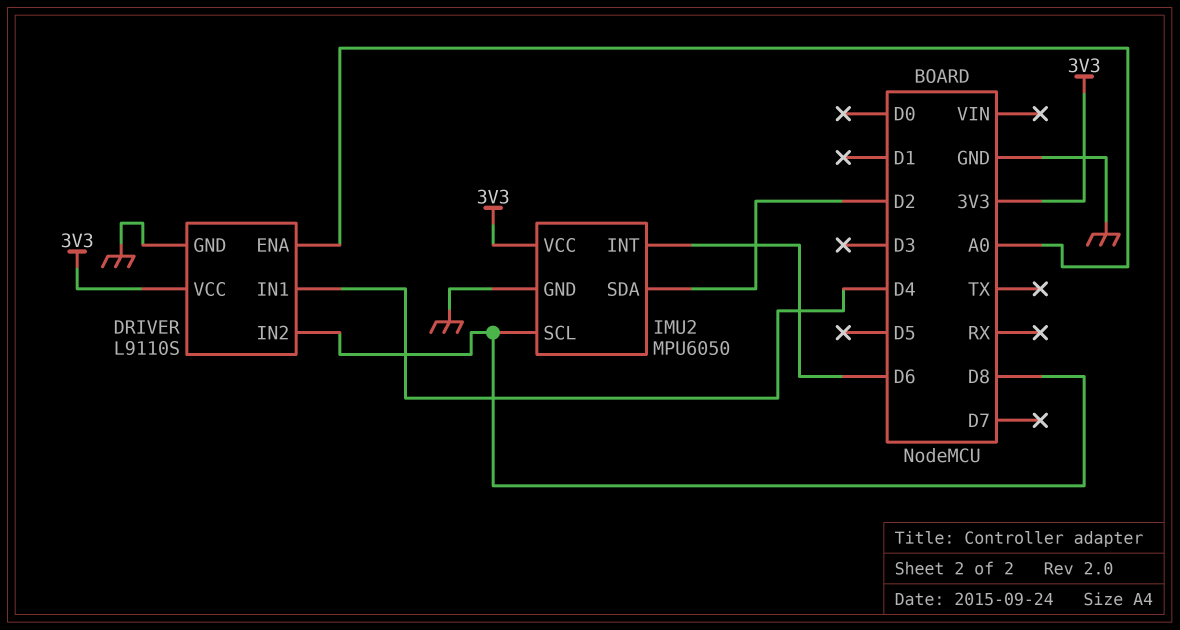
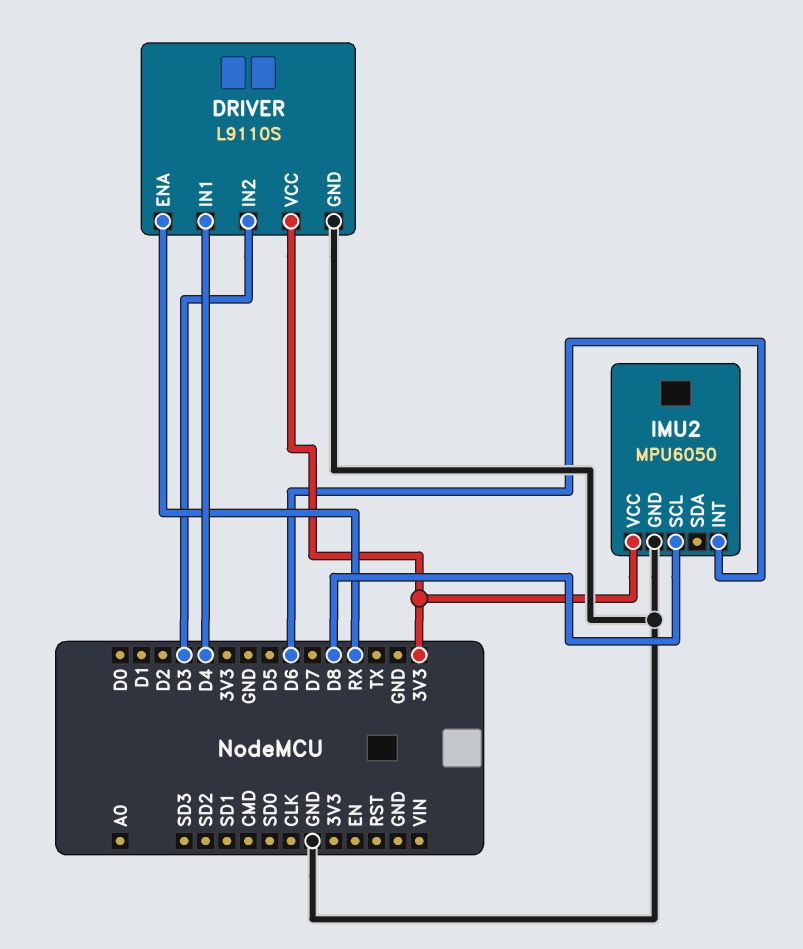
DRIVER pin ENA: A0 -> RX
DRIVER pin IN2: D8 -> D3
IMU2 pin SDA: D2 -> none

